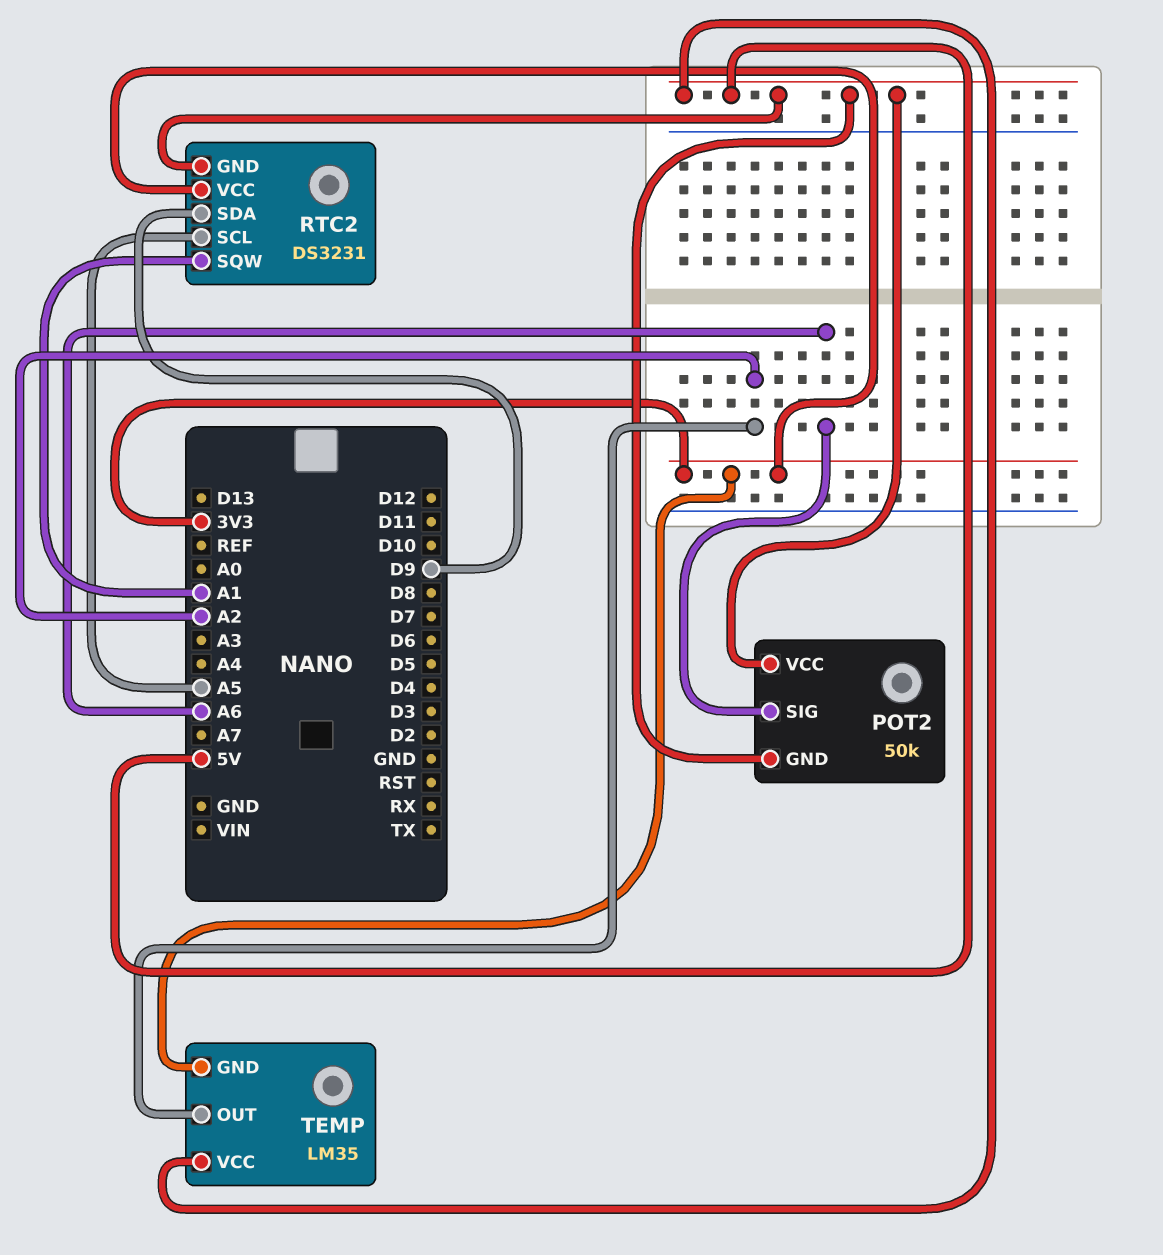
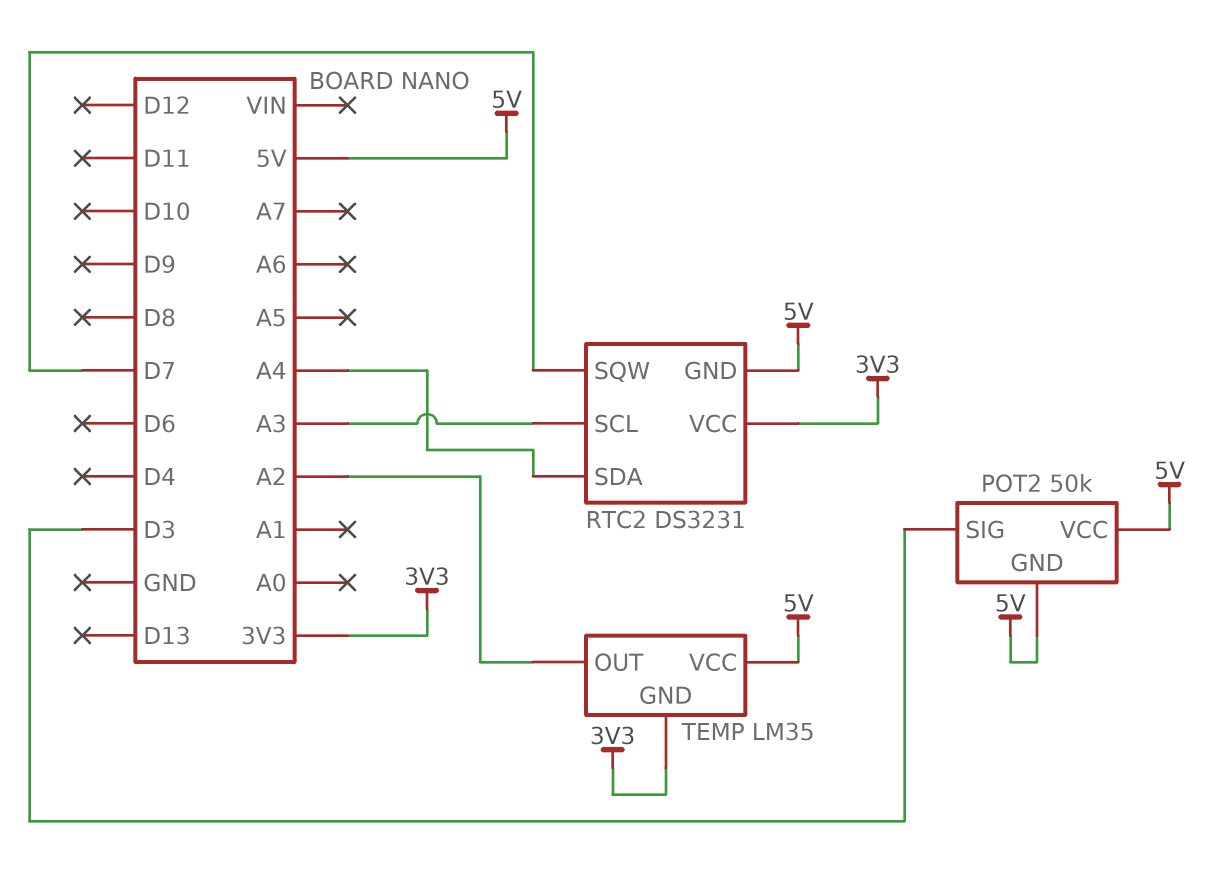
POT2 pin SIG: A6 -> D3
RTC2 pin SCL: A5 -> A3
RTC2 pin SDA: D9 -> A4
RTC2 pin SQW: A1 -> D7

